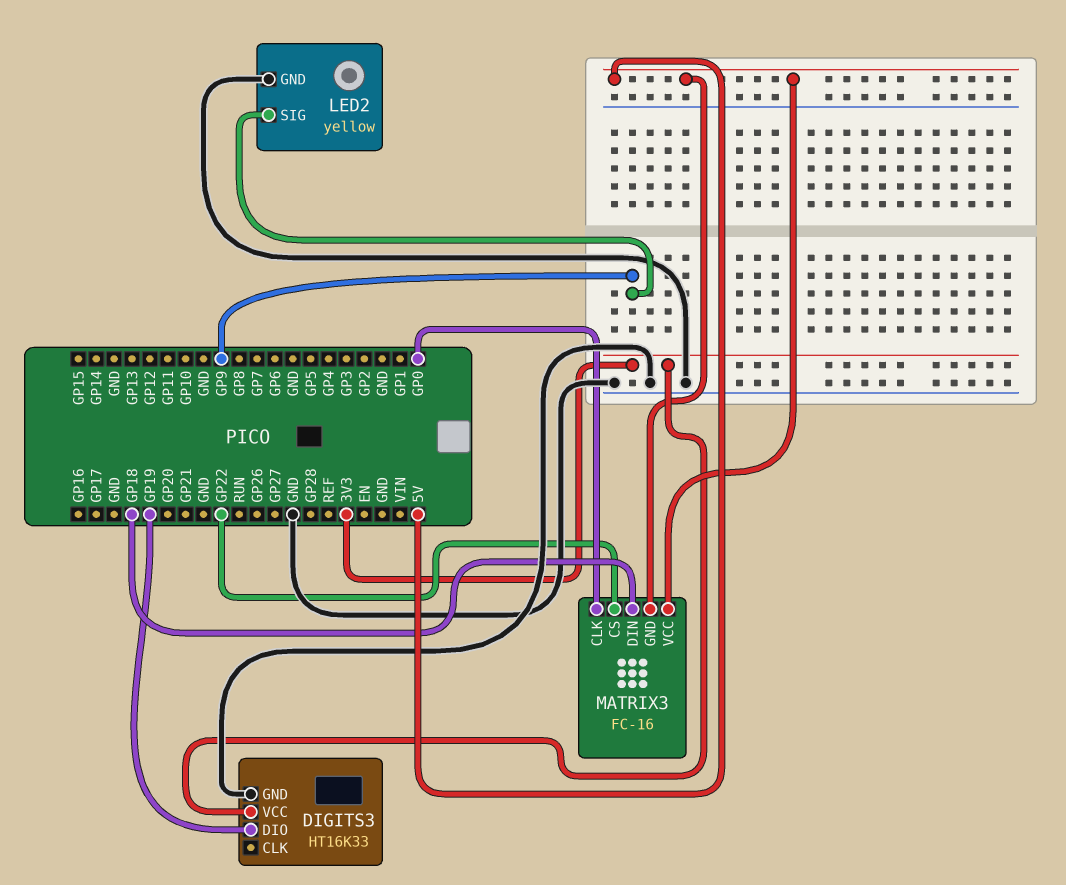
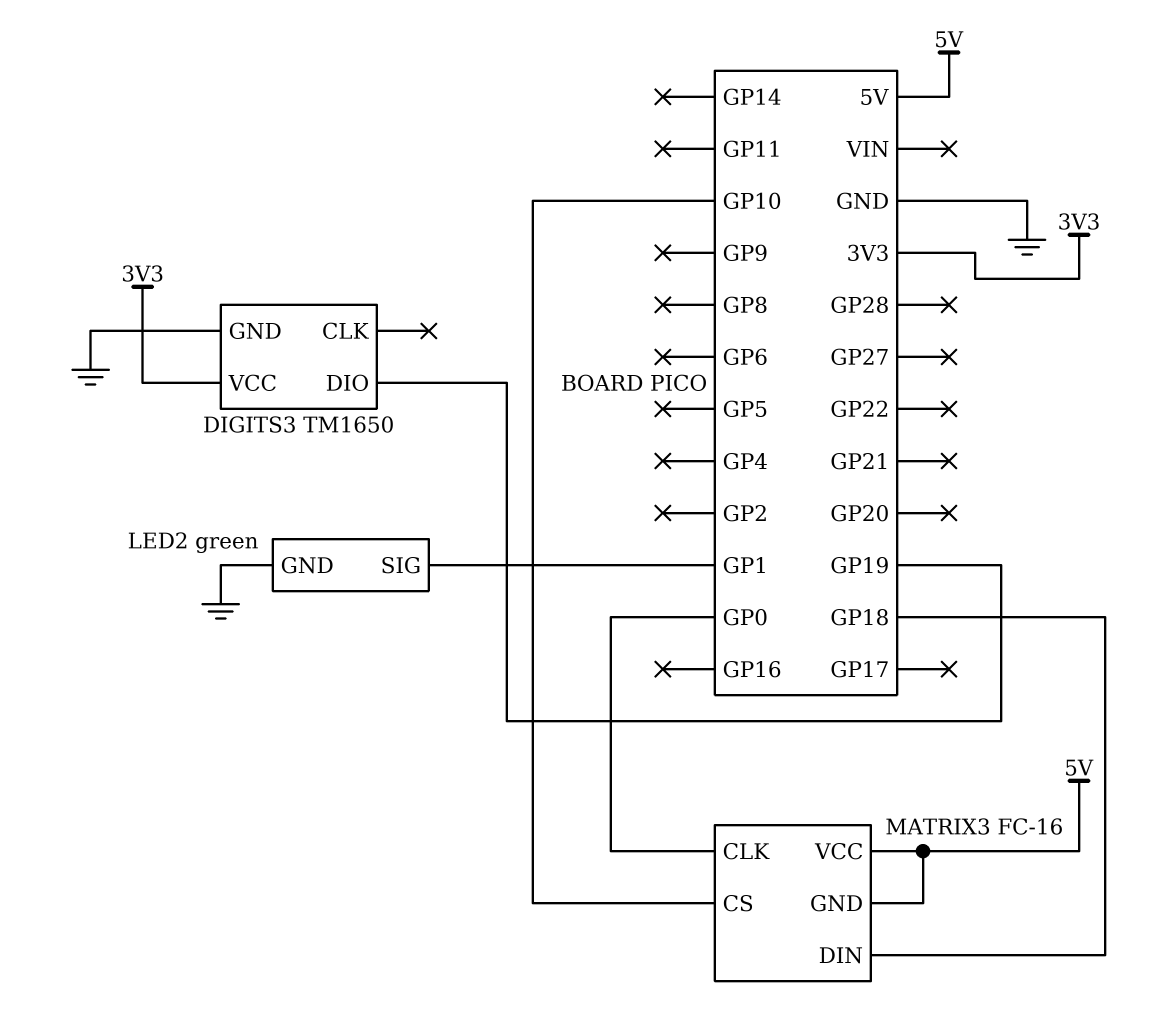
DIGITS3: HT16K33 -> TM1650
LED2: yellow -> green
LED2 pin SIG: GP9 -> GP1
MATRIX3 pin CS: GP22 -> GP10

